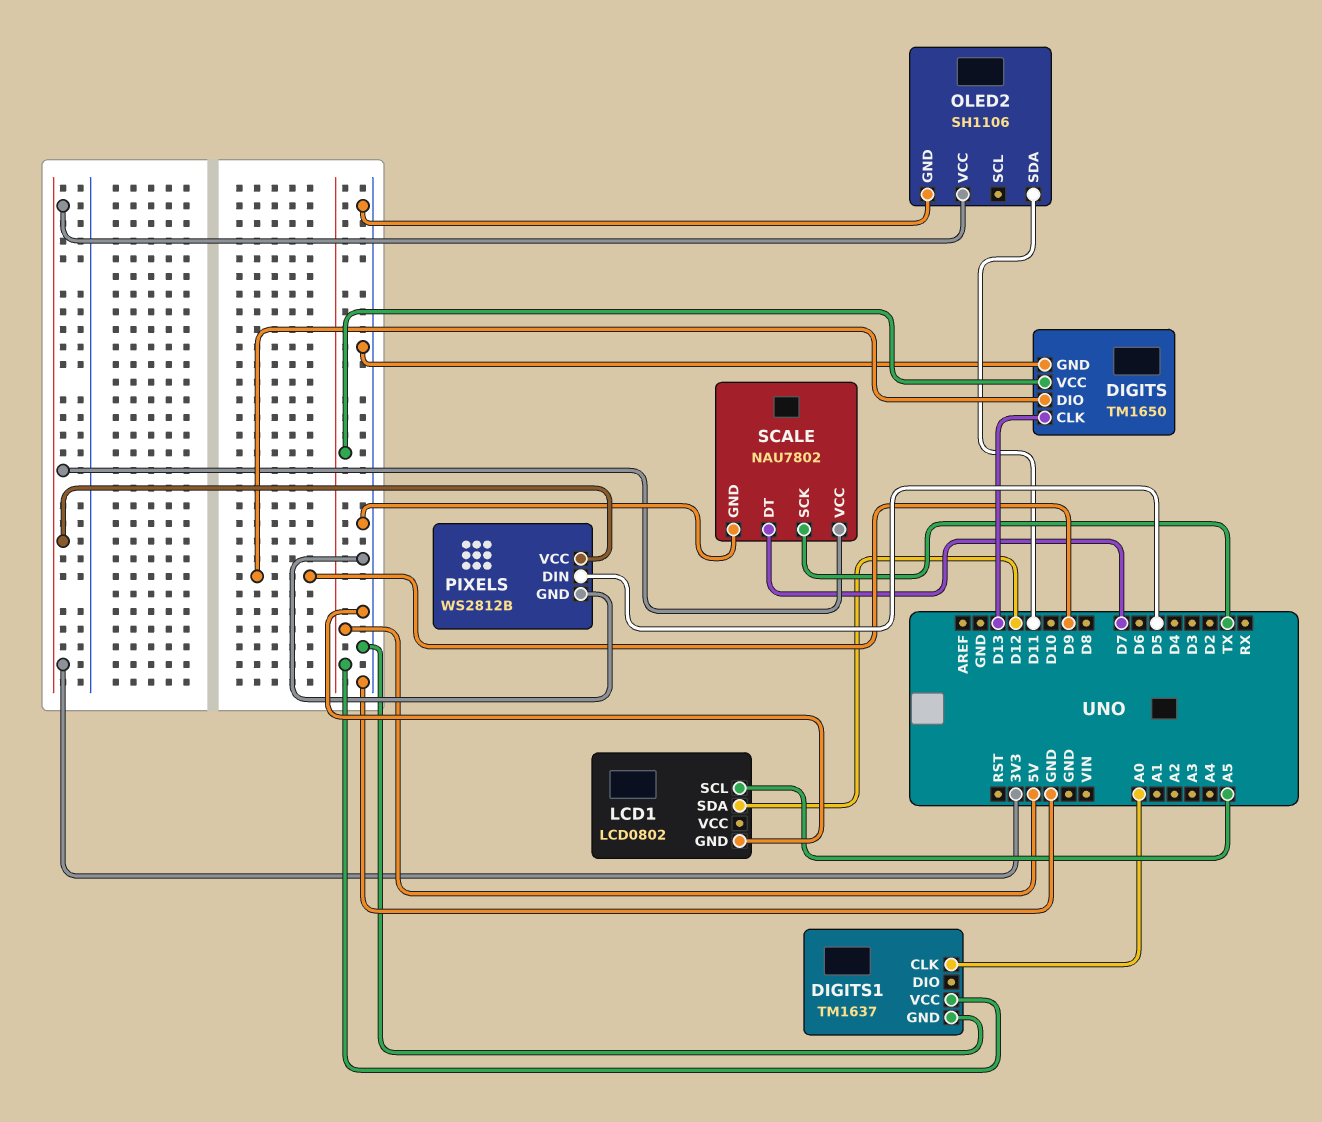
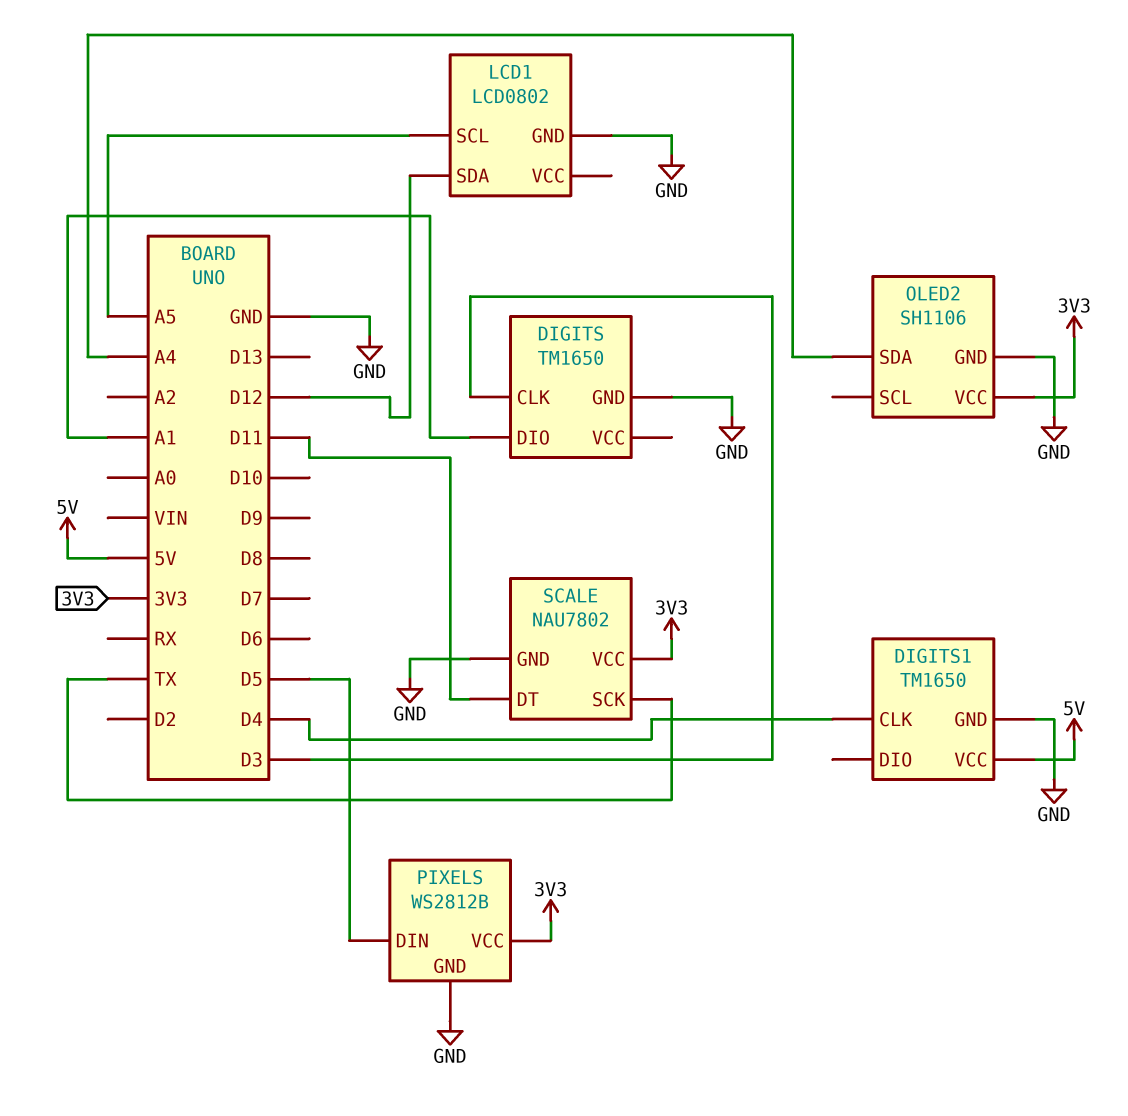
DIGITS pin CLK: D13 -> D3
DIGITS pin DIO: D9 -> A1
DIGITS pin VCC: 5V -> none
DIGITS1: TM1637 -> TM1650
DIGITS1 pin CLK: A0 -> D4
OLED2 pin SDA: D11 -> A4
SCALE pin DT: D7 -> D11

